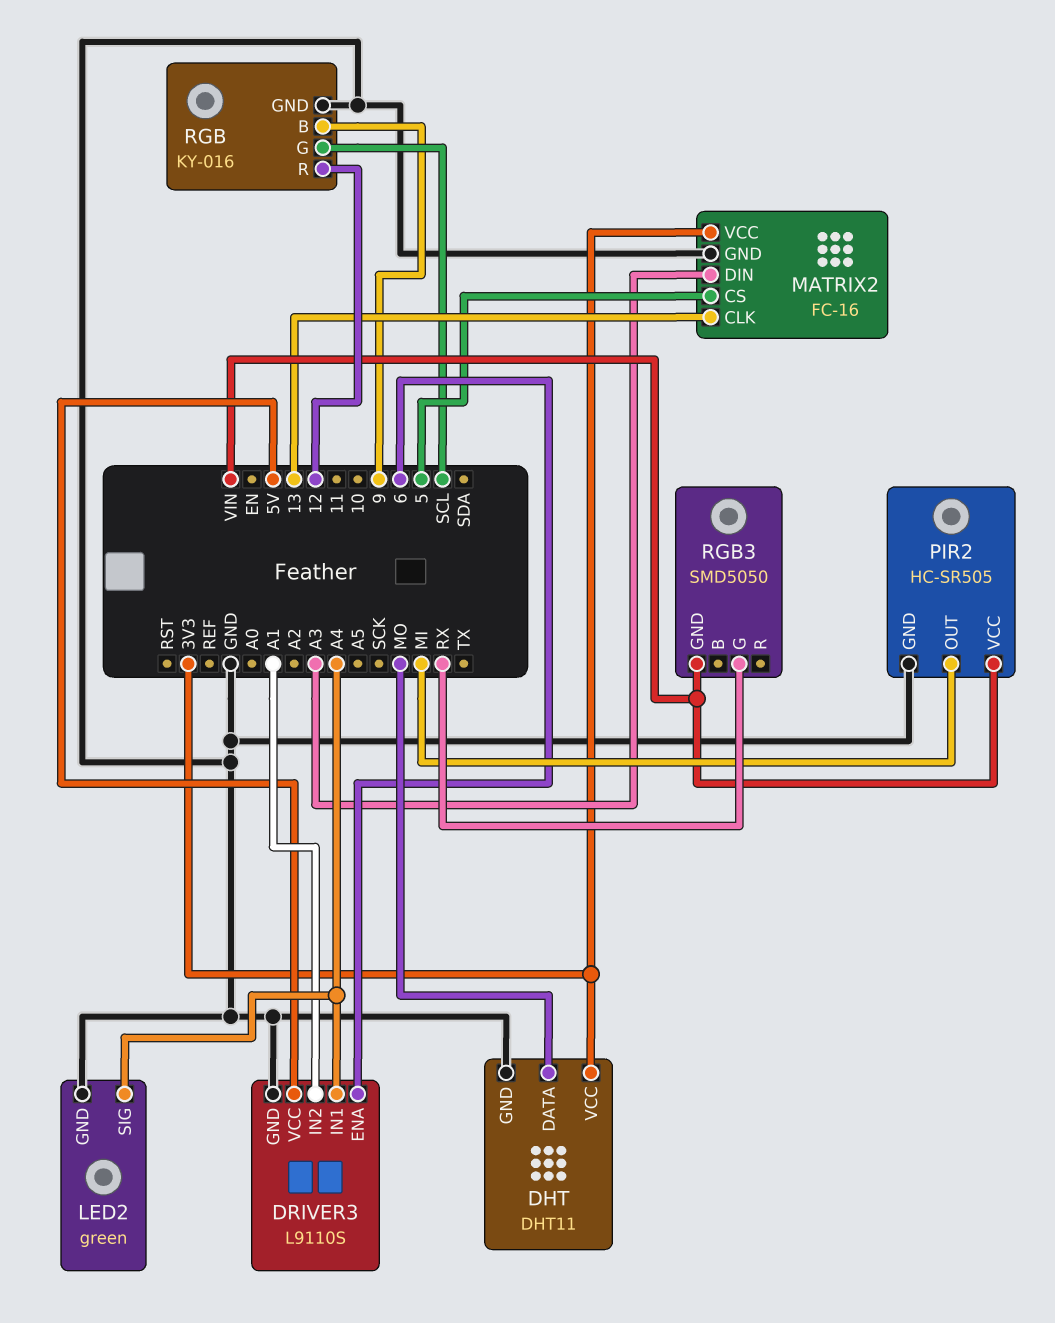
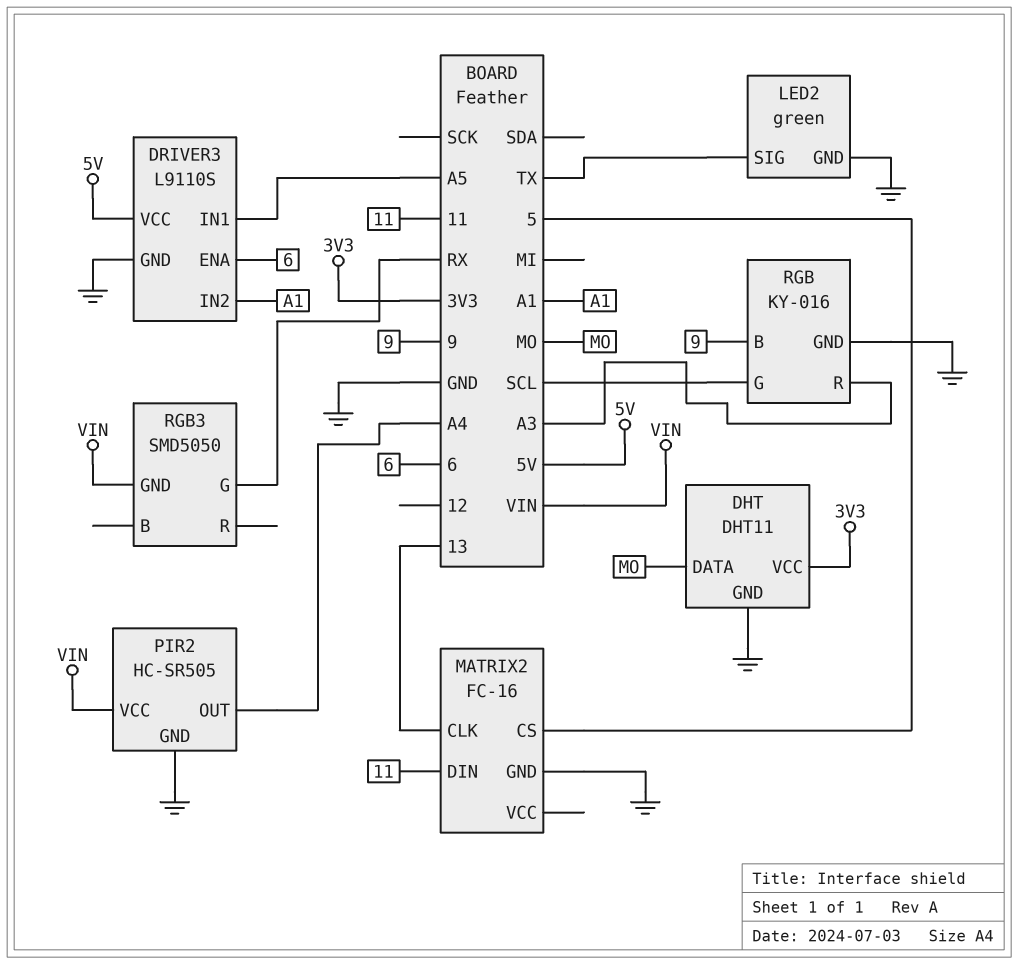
DRIVER3 pin IN1: A4 -> A5
LED2 pin SIG: A4 -> TX
MATRIX2 pin DIN: A3 -> 11
MATRIX2 pin VCC: 3V3 -> none
PIR2 pin OUT: MI -> A4
RGB pin R: 12 -> A3

